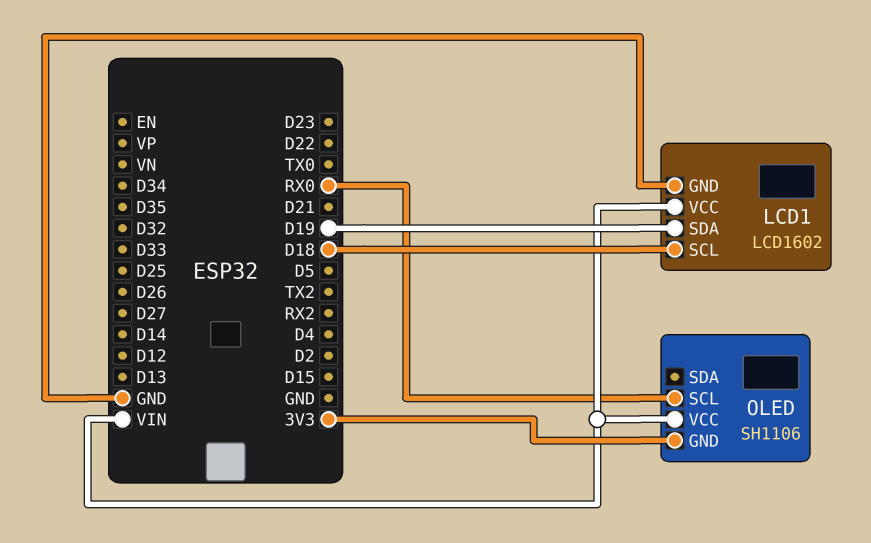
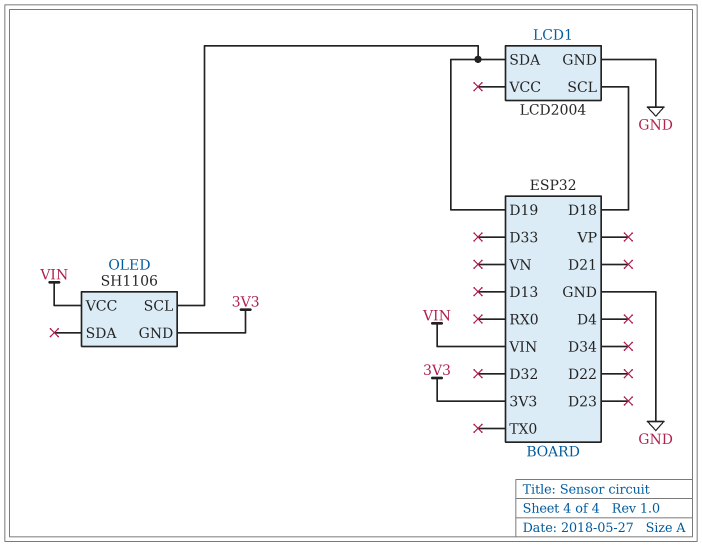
LCD1: LCD1602 -> LCD2004
LCD1 pin VCC: VIN -> none
OLED pin SCL: RX0 -> D19

